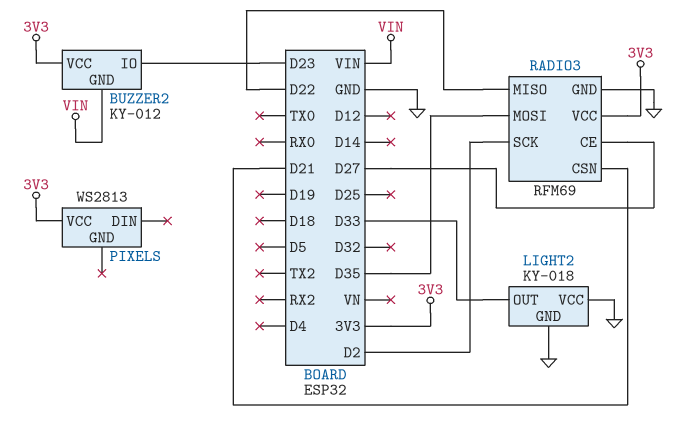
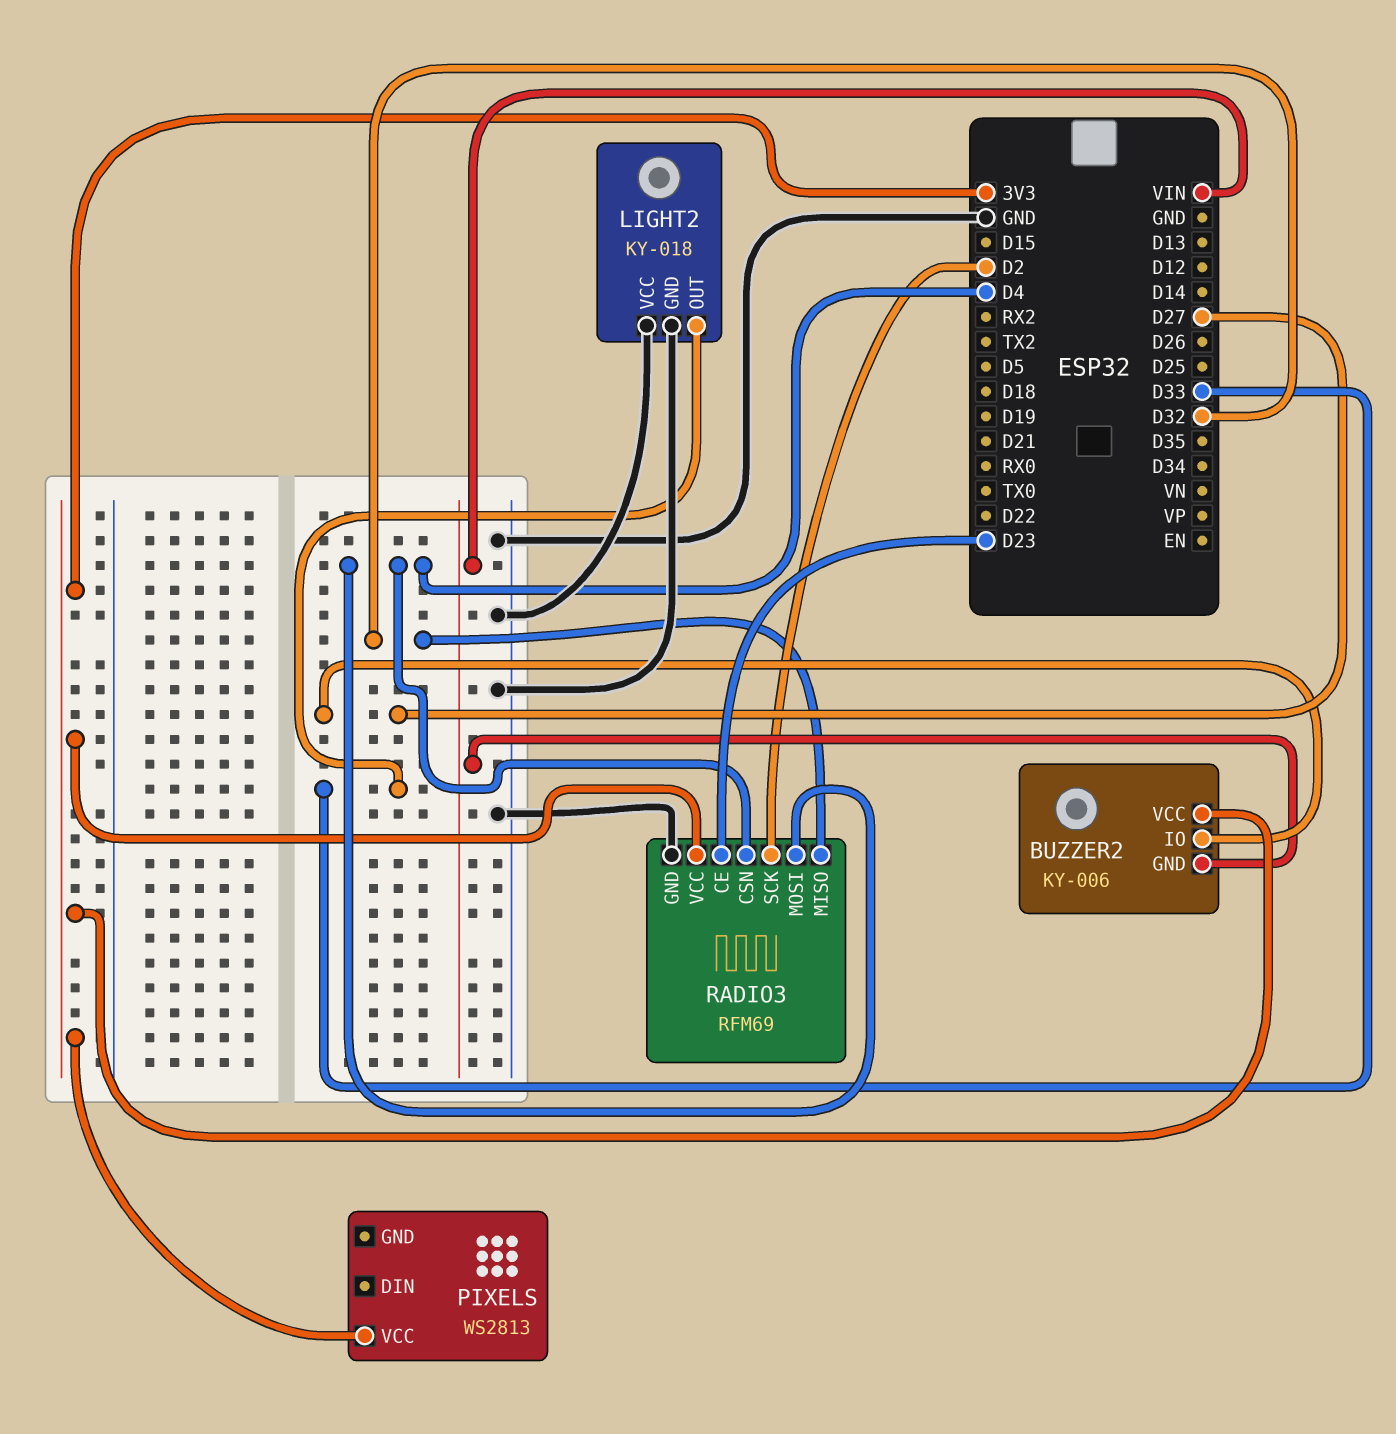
BUZZER2: KY-012 -> KY-006
BUZZER2 pin IO: D23 -> D27
RADIO3 pin CE: D27 -> D23
RADIO3 pin CSN: D21 -> D4
RADIO3 pin MISO: D22 -> D32
RADIO3 pin MOSI: D35 -> D4

